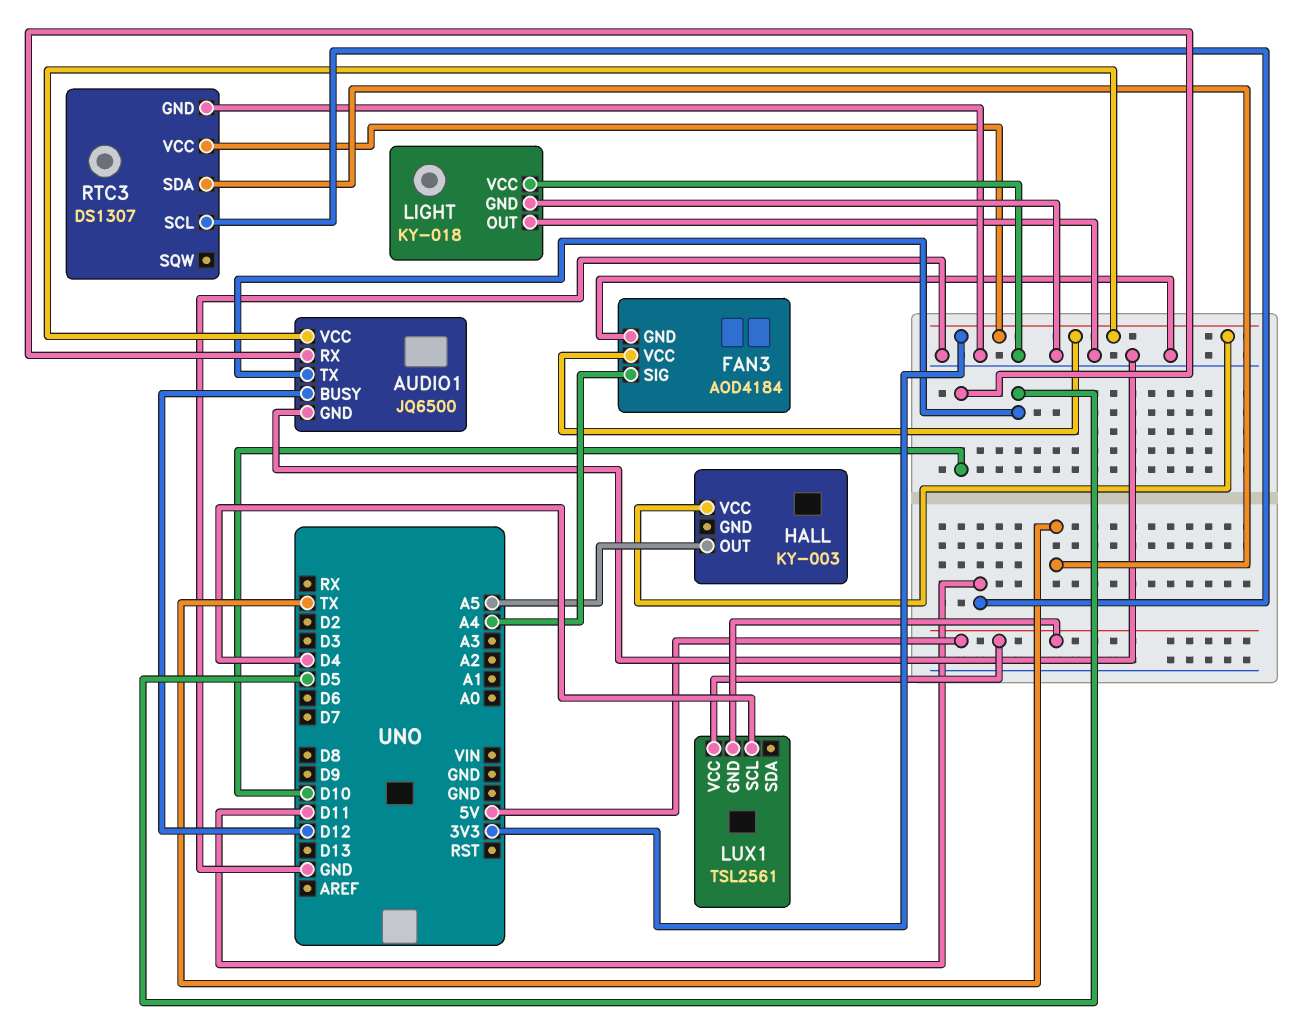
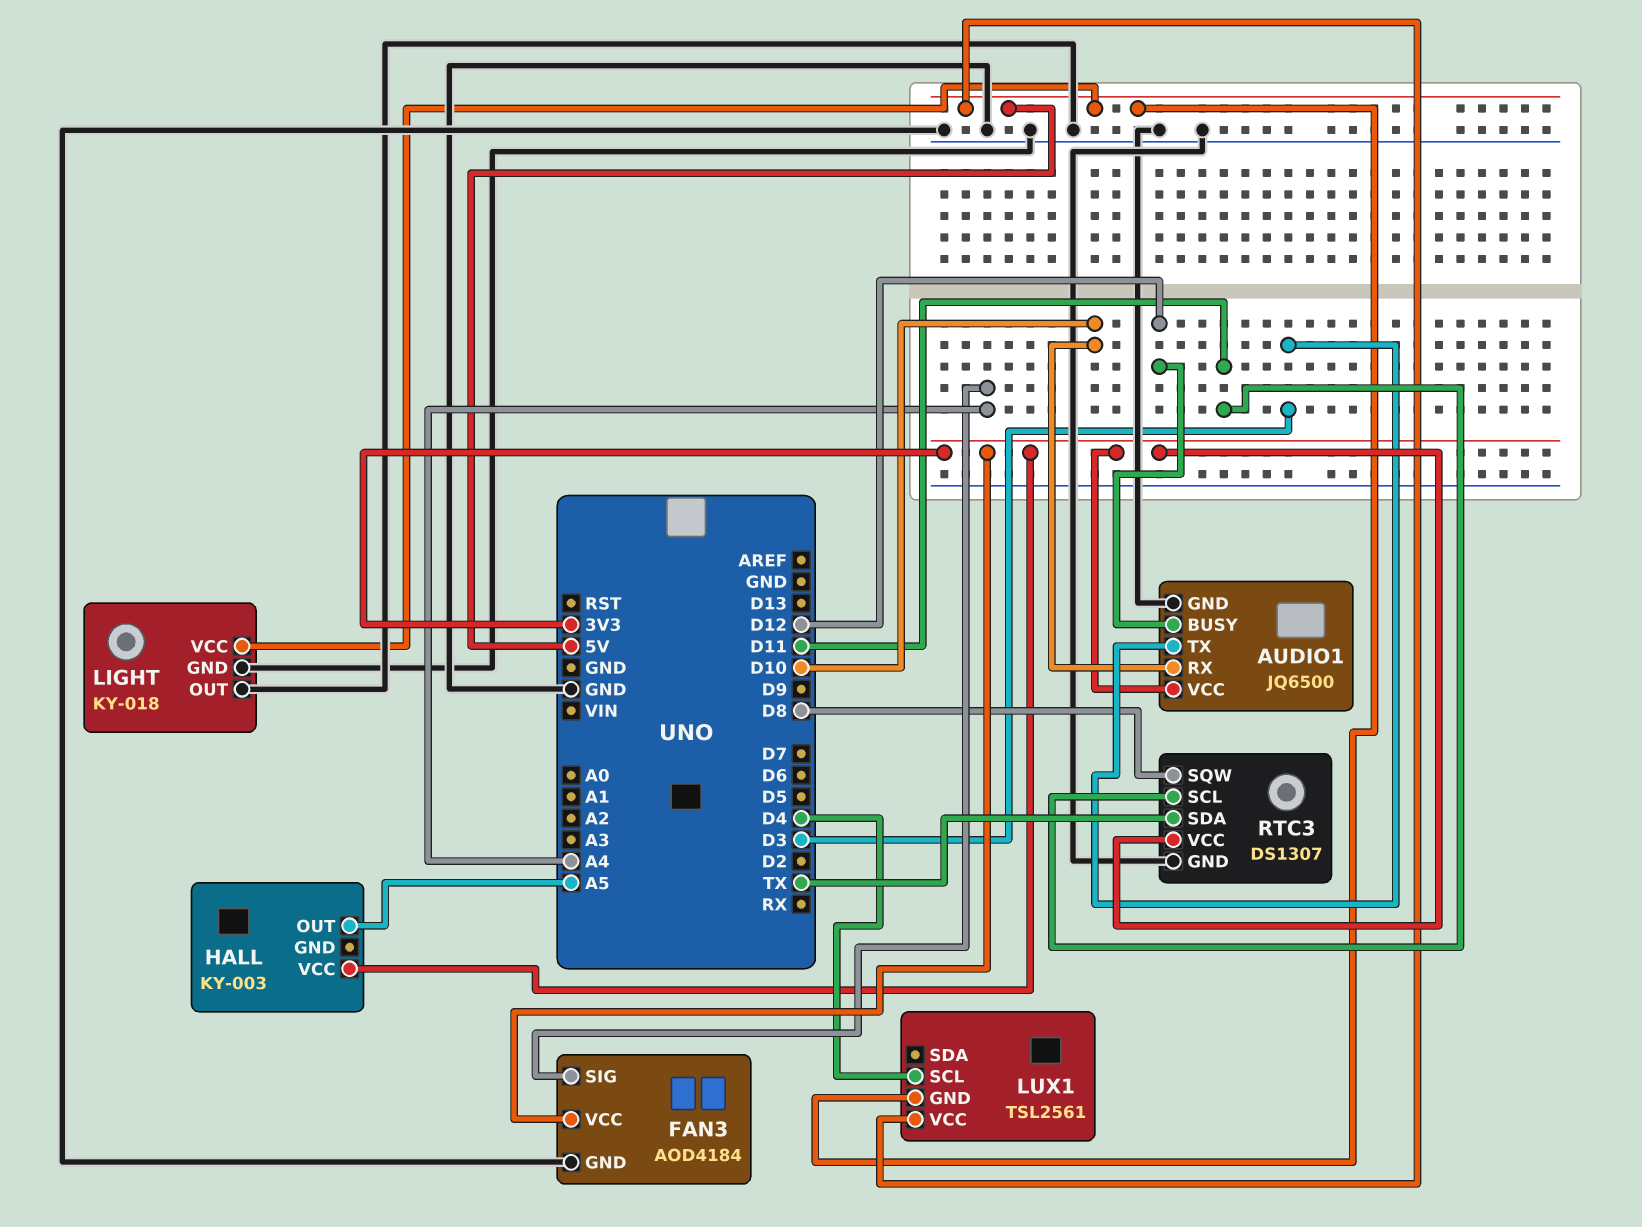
AUDIO1 pin TX: D5 -> D3
LIGHT pin VCC: GND -> 5V
RTC3 pin SQW: none -> D8

